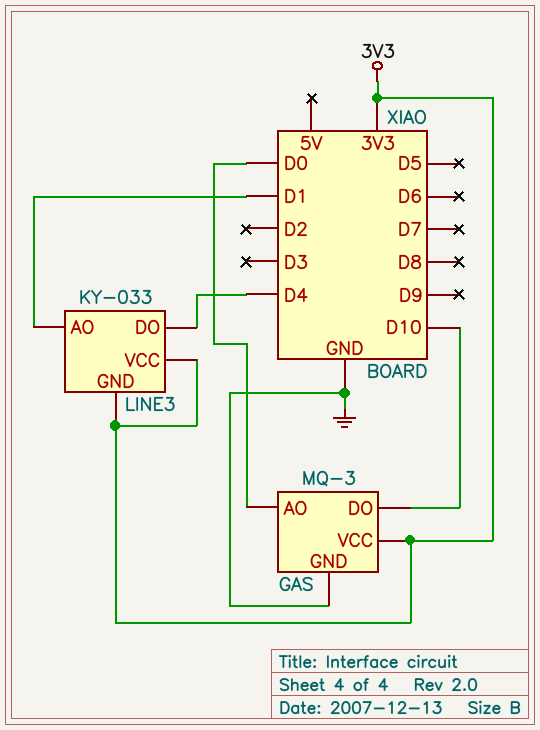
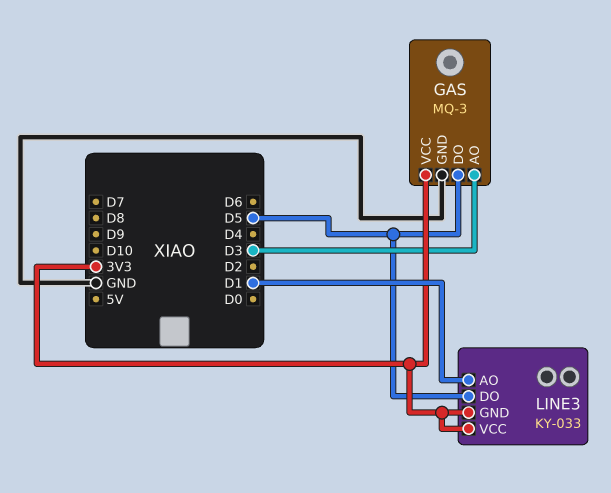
GAS pin AO: D0 -> D3
GAS pin DO: D10 -> D5
LINE3 pin DO: D4 -> D5

